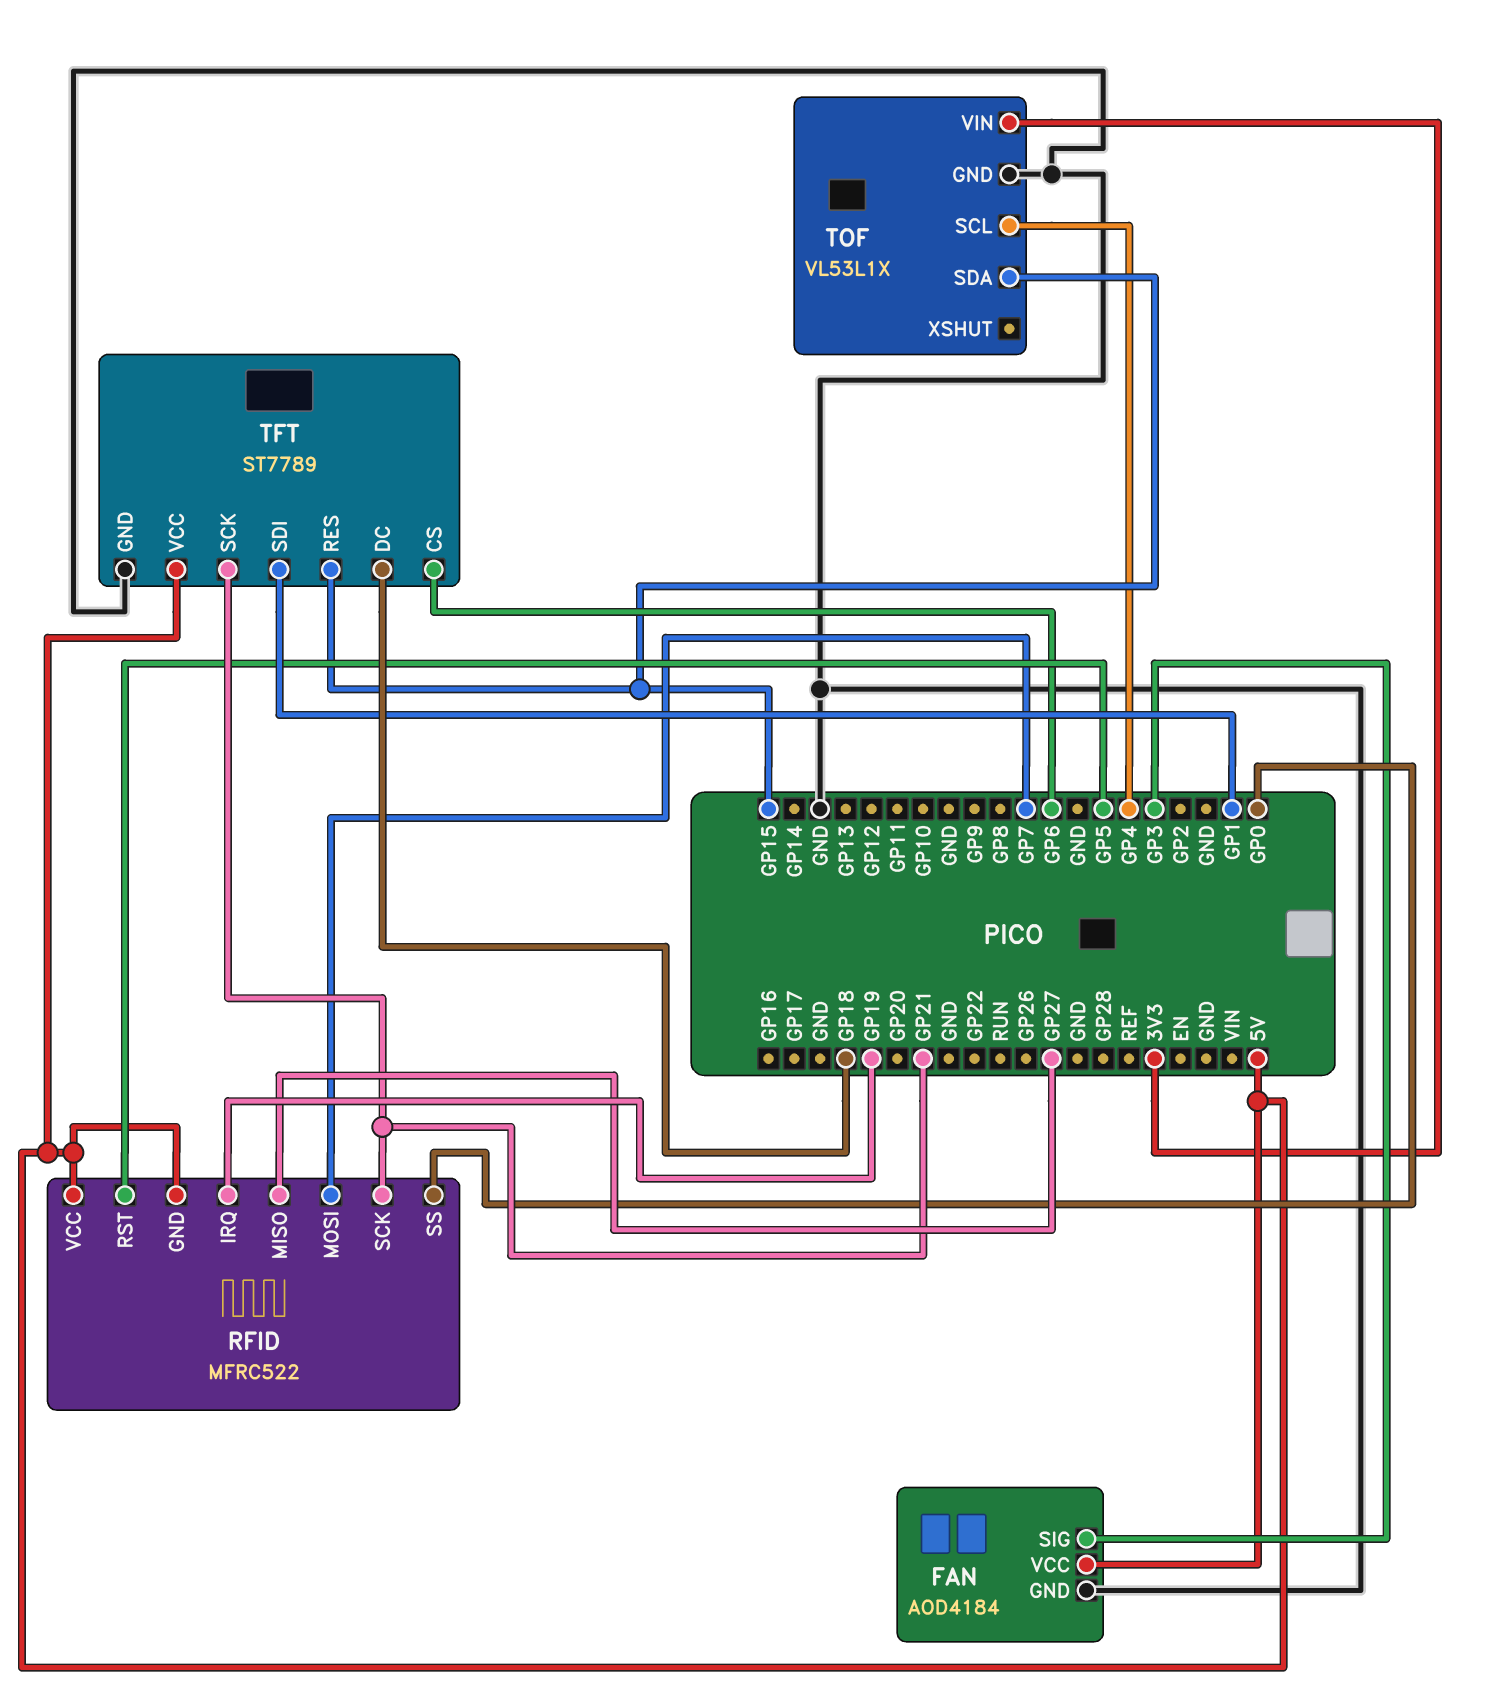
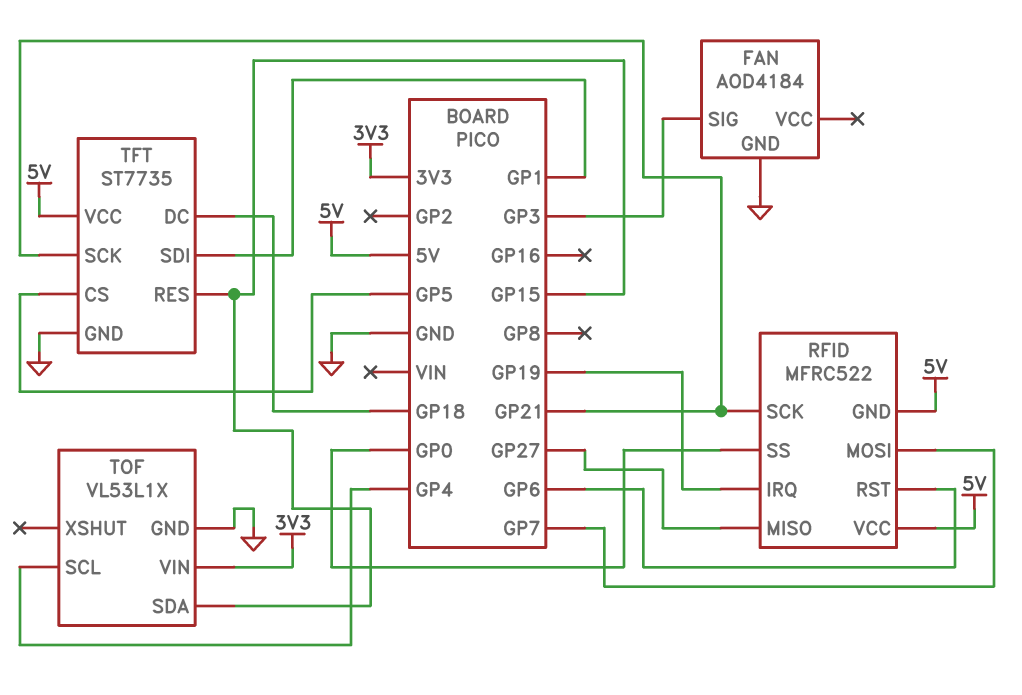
FAN pin VCC: 5V -> none
RFID pin RST: GP5 -> GP6
TFT: ST7789 -> ST7735
TFT pin CS: GP6 -> GP5

